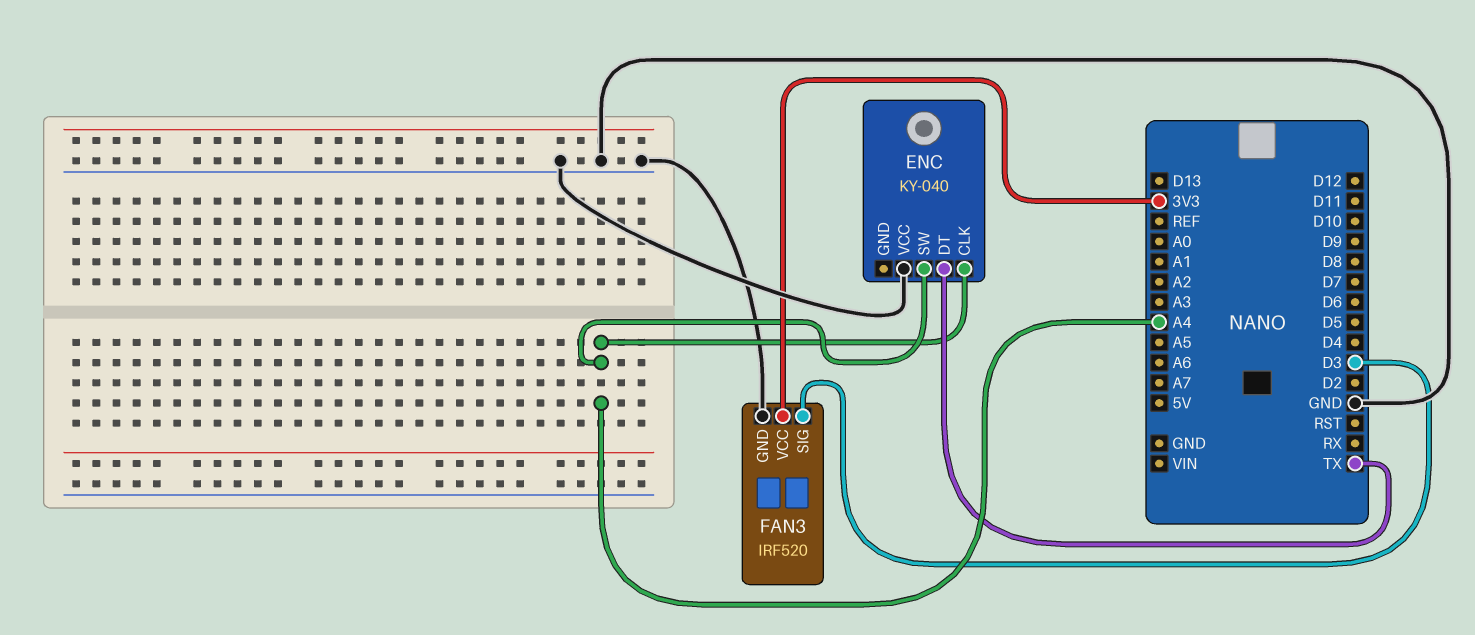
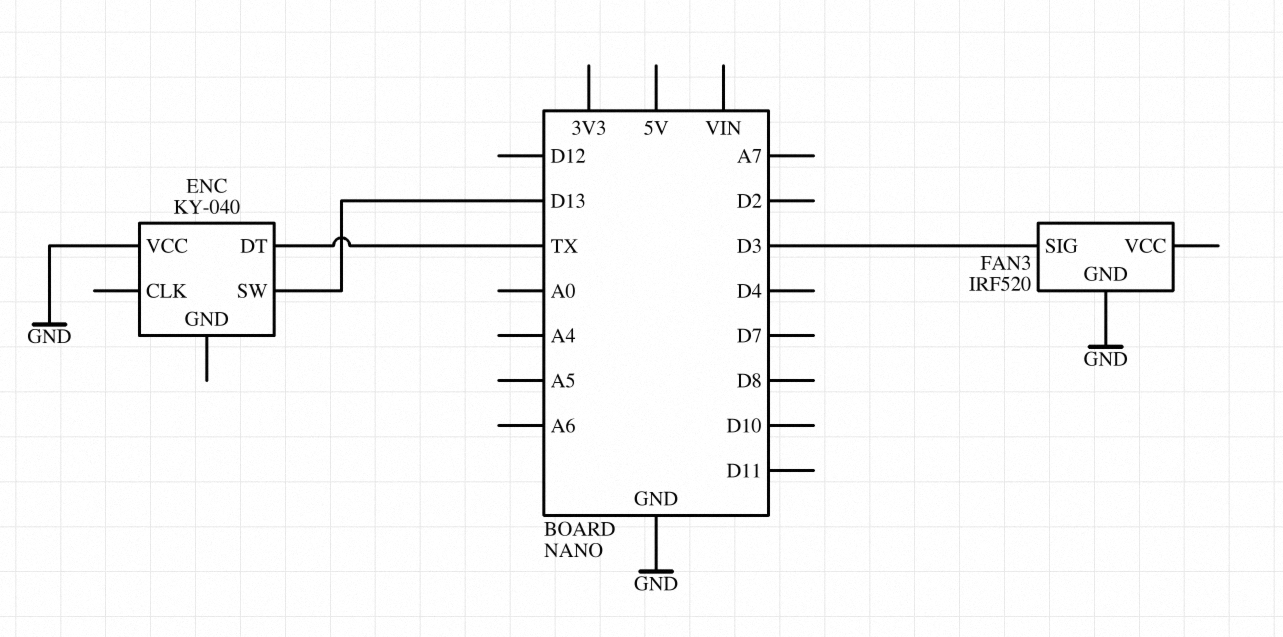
ENC pin CLK: A4 -> none
ENC pin SW: A4 -> D13
FAN3 pin VCC: 3V3 -> none

